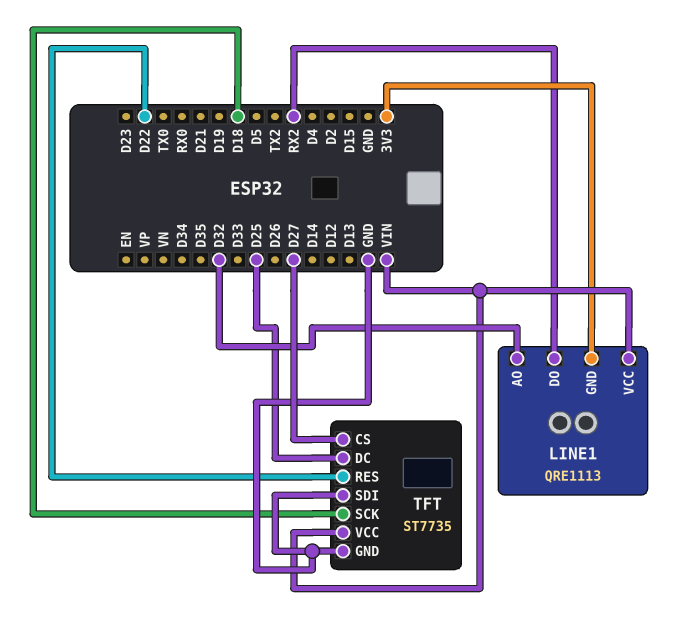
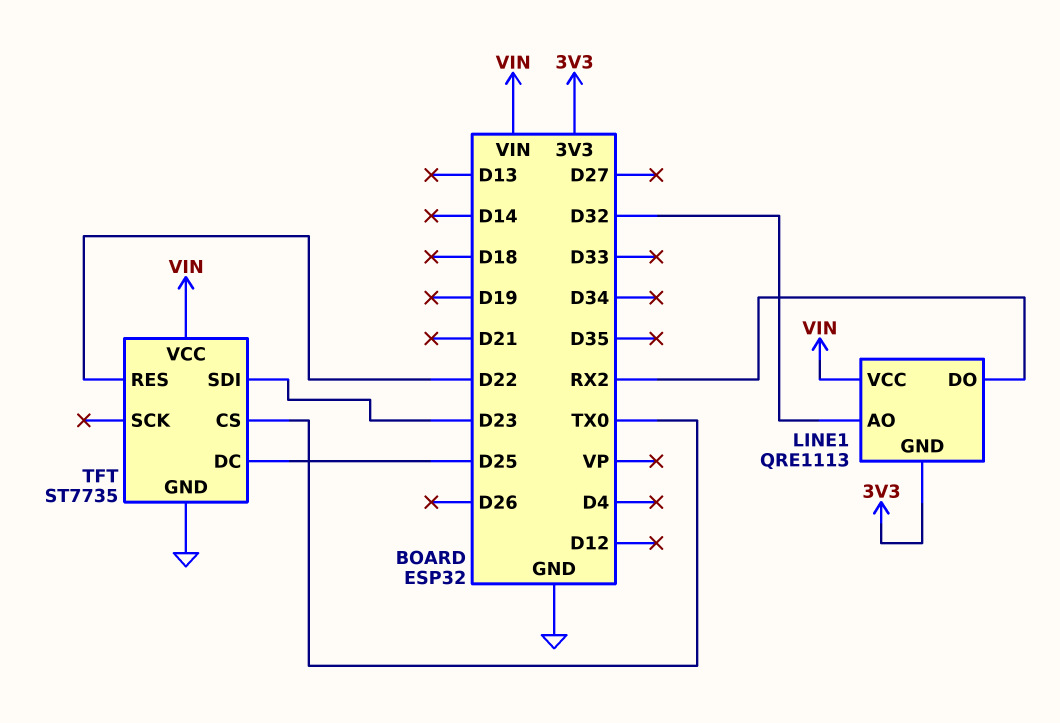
TFT pin CS: D27 -> TX0
TFT pin SCK: D18 -> none
TFT pin SDI: GND -> D23

